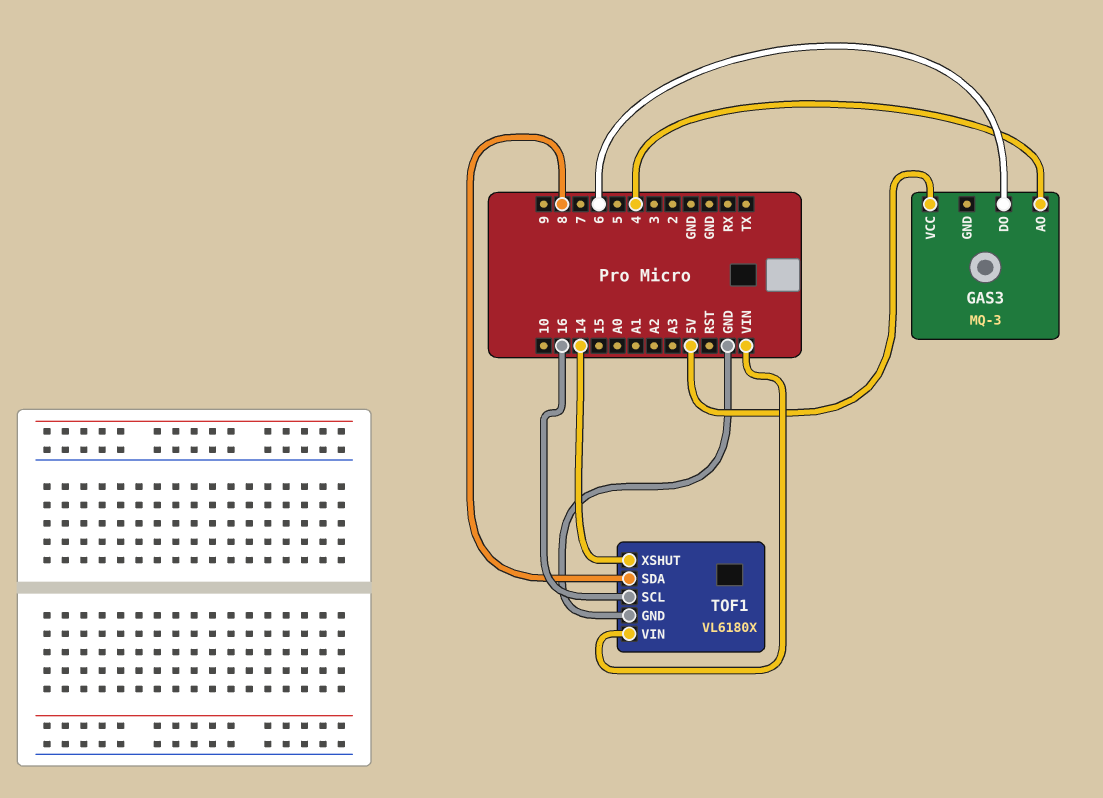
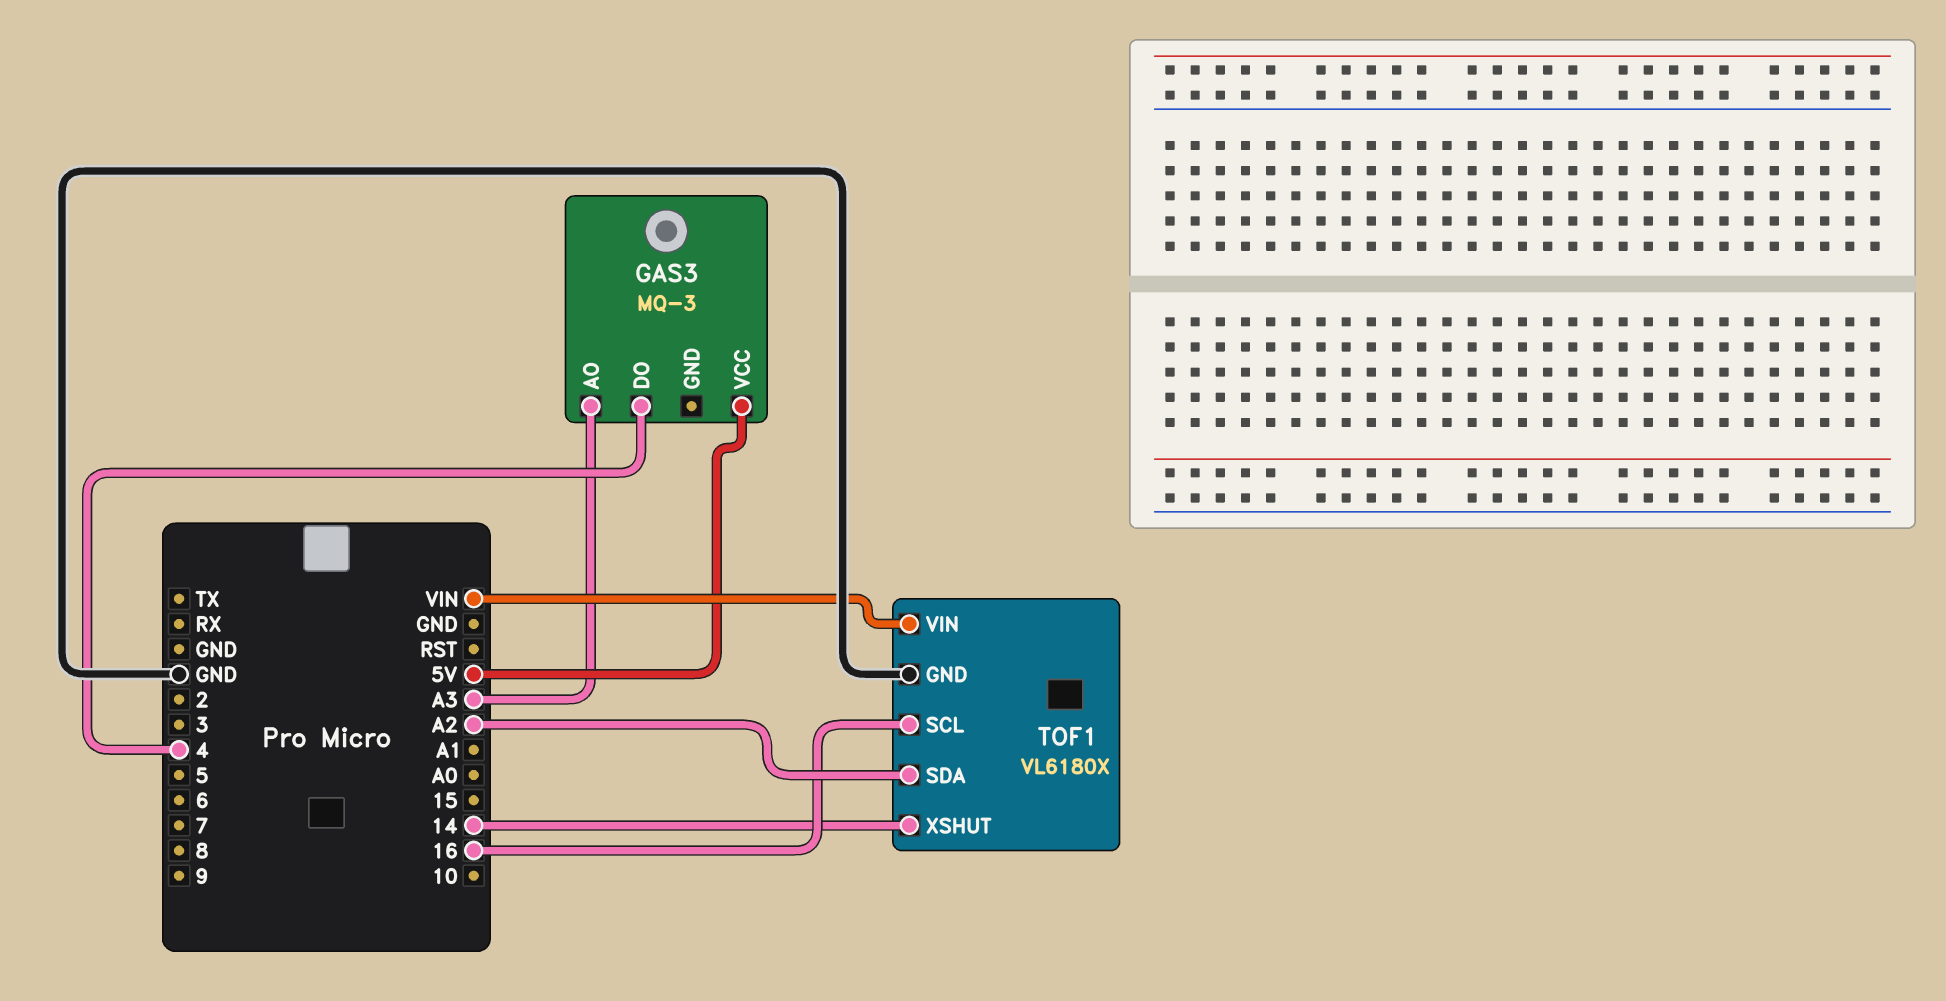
GAS3 pin AO: 4 -> A3
GAS3 pin DO: 6 -> 4
TOF1 pin SDA: 8 -> A2

